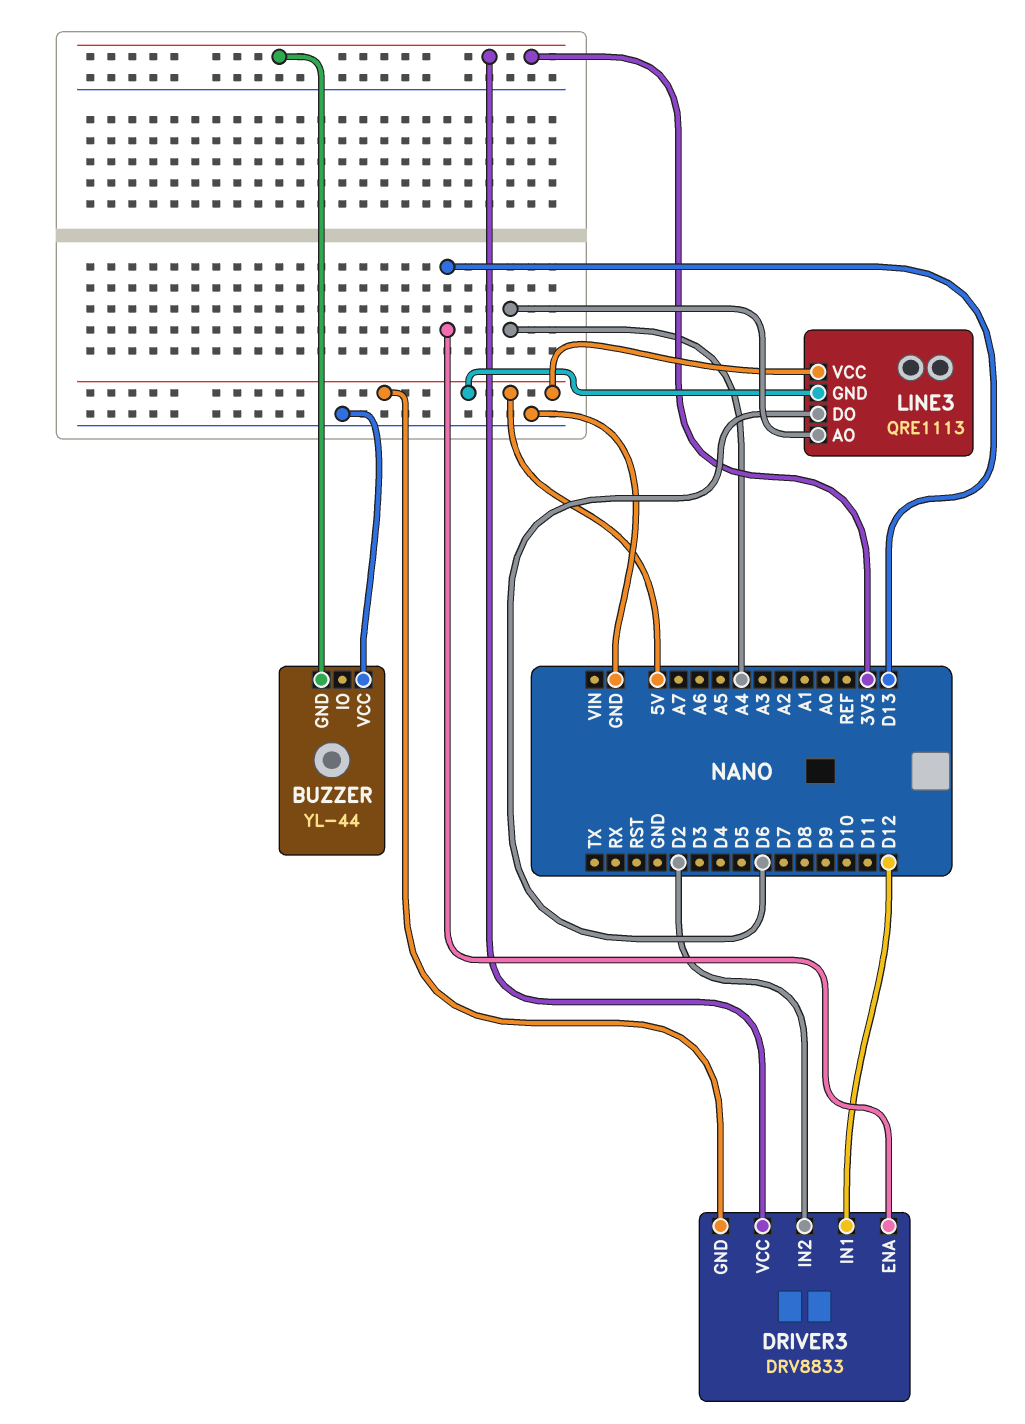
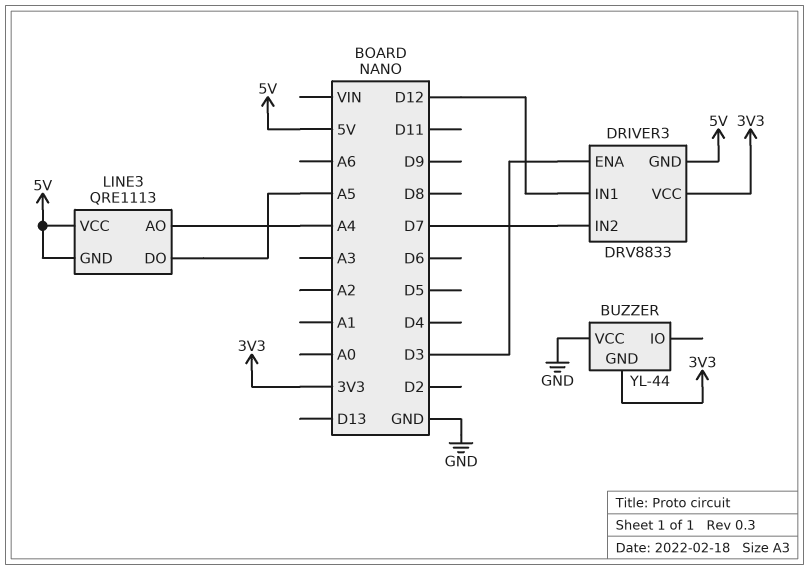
DRIVER3 pin ENA: D13 -> D3
DRIVER3 pin IN2: D2 -> D7
LINE3 pin DO: D6 -> A5

